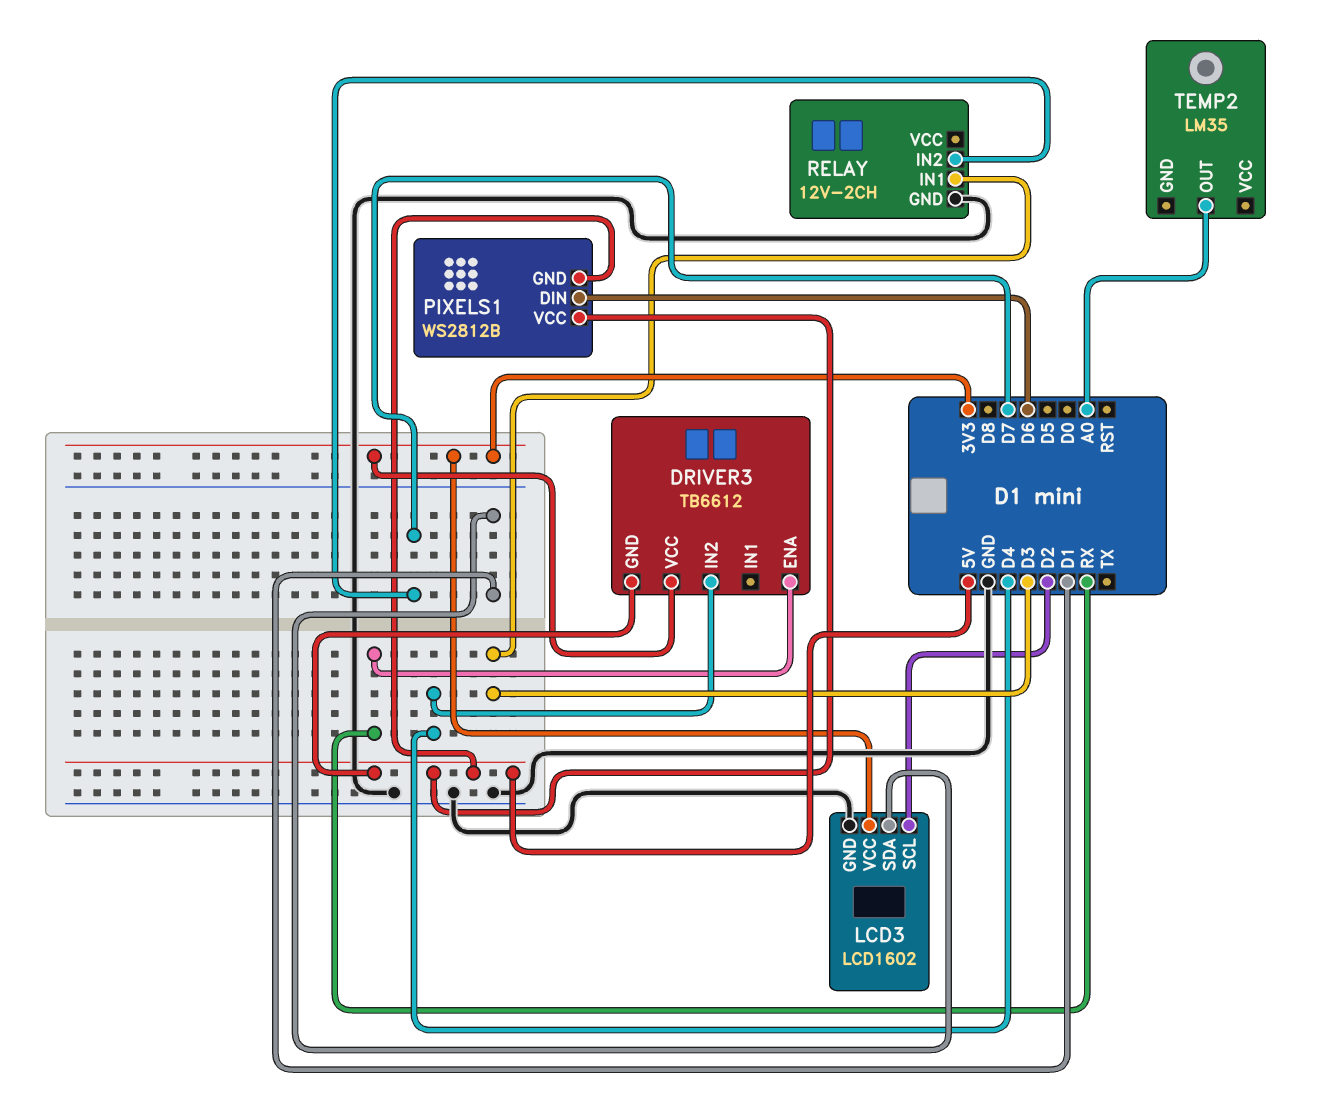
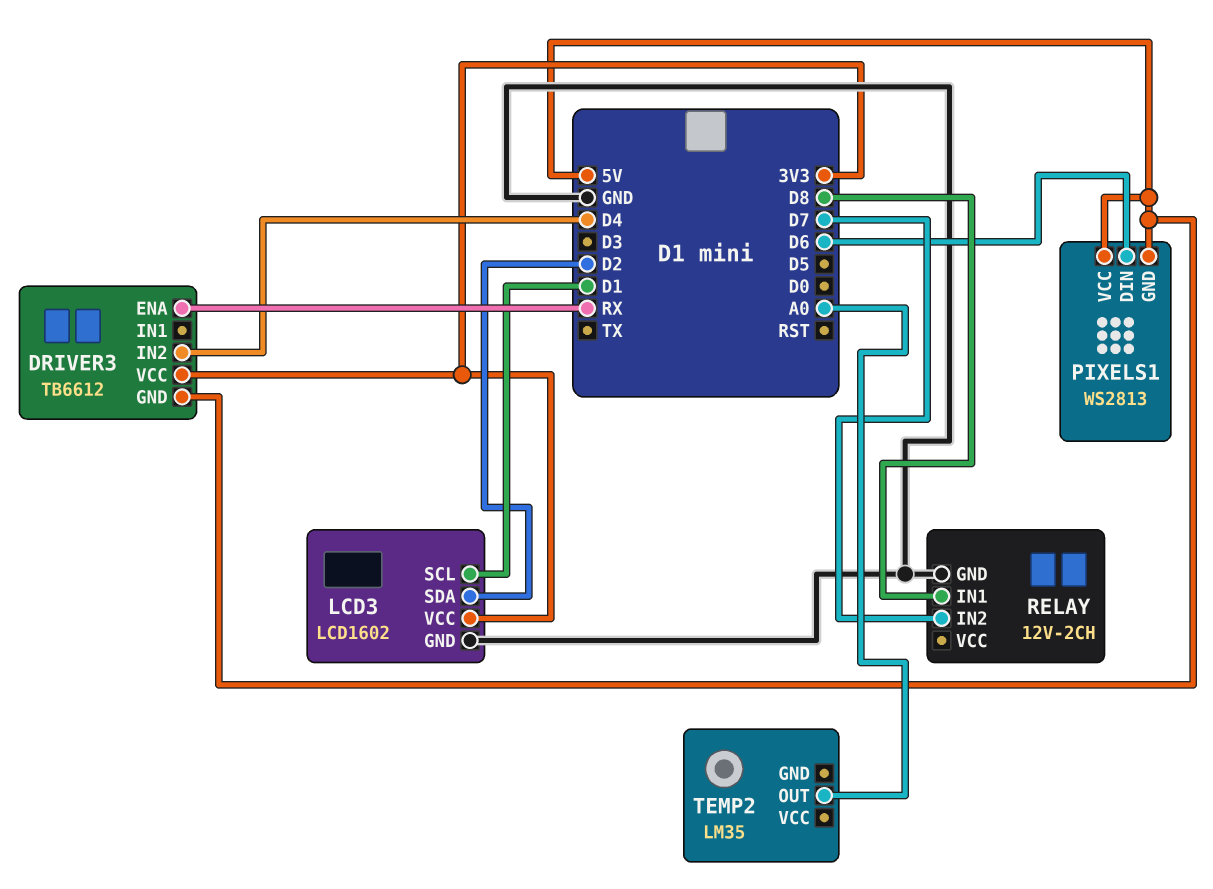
LCD3 pin SCL: D2 -> D1
LCD3 pin SDA: D1 -> D2
PIXELS1: WS2812B -> WS2813
RELAY pin IN1: D3 -> D8

